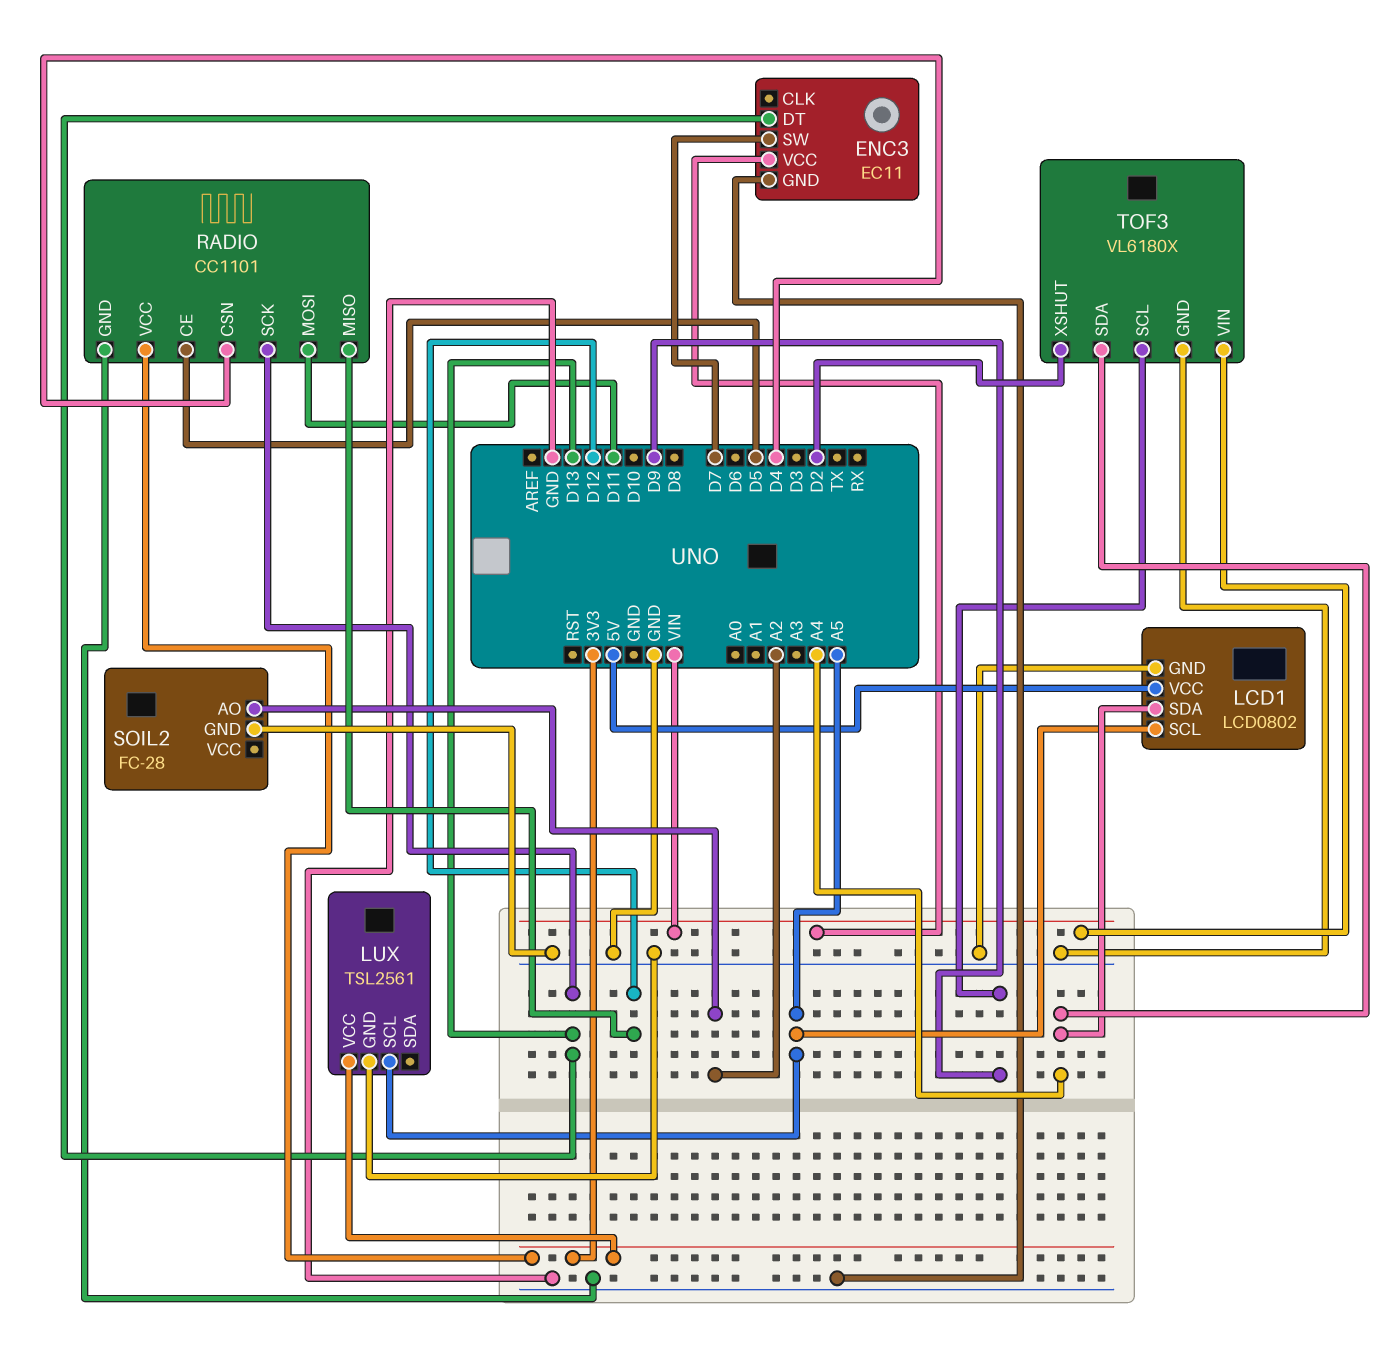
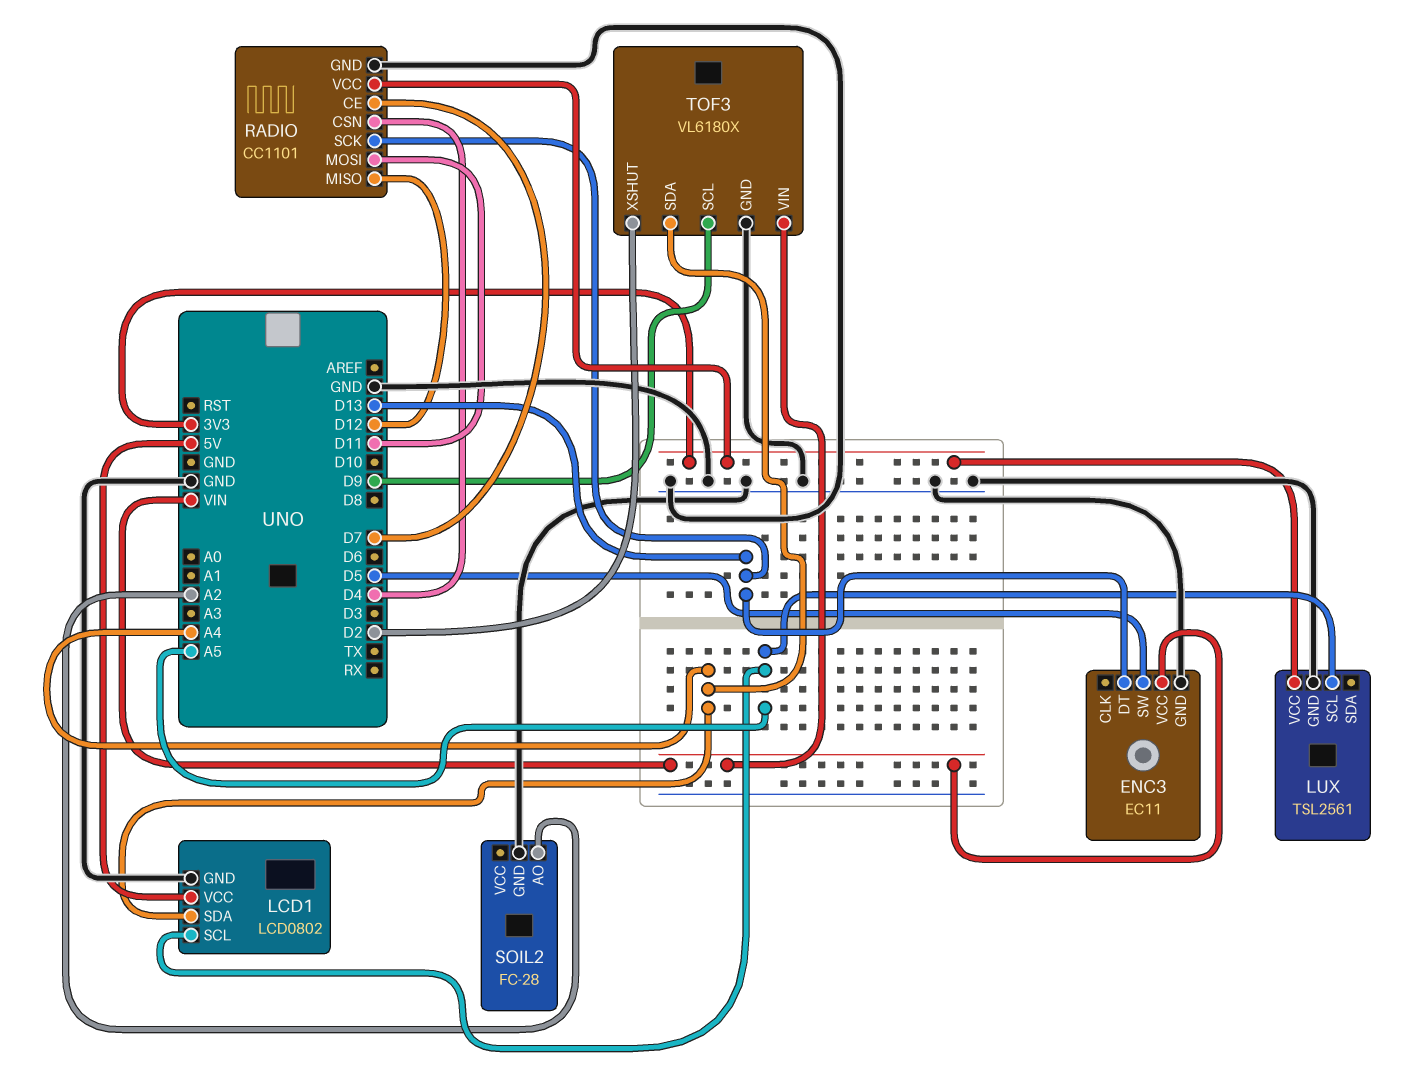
ENC3 pin SW: D7 -> D5
RADIO pin CE: D5 -> D7

